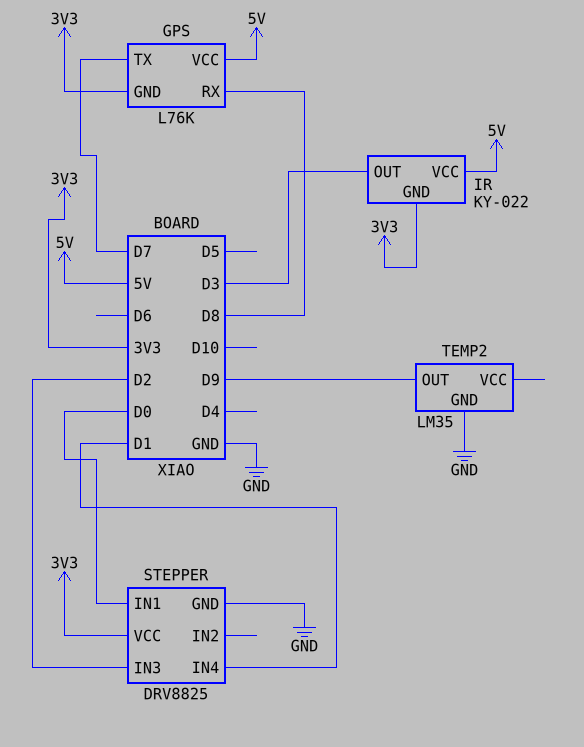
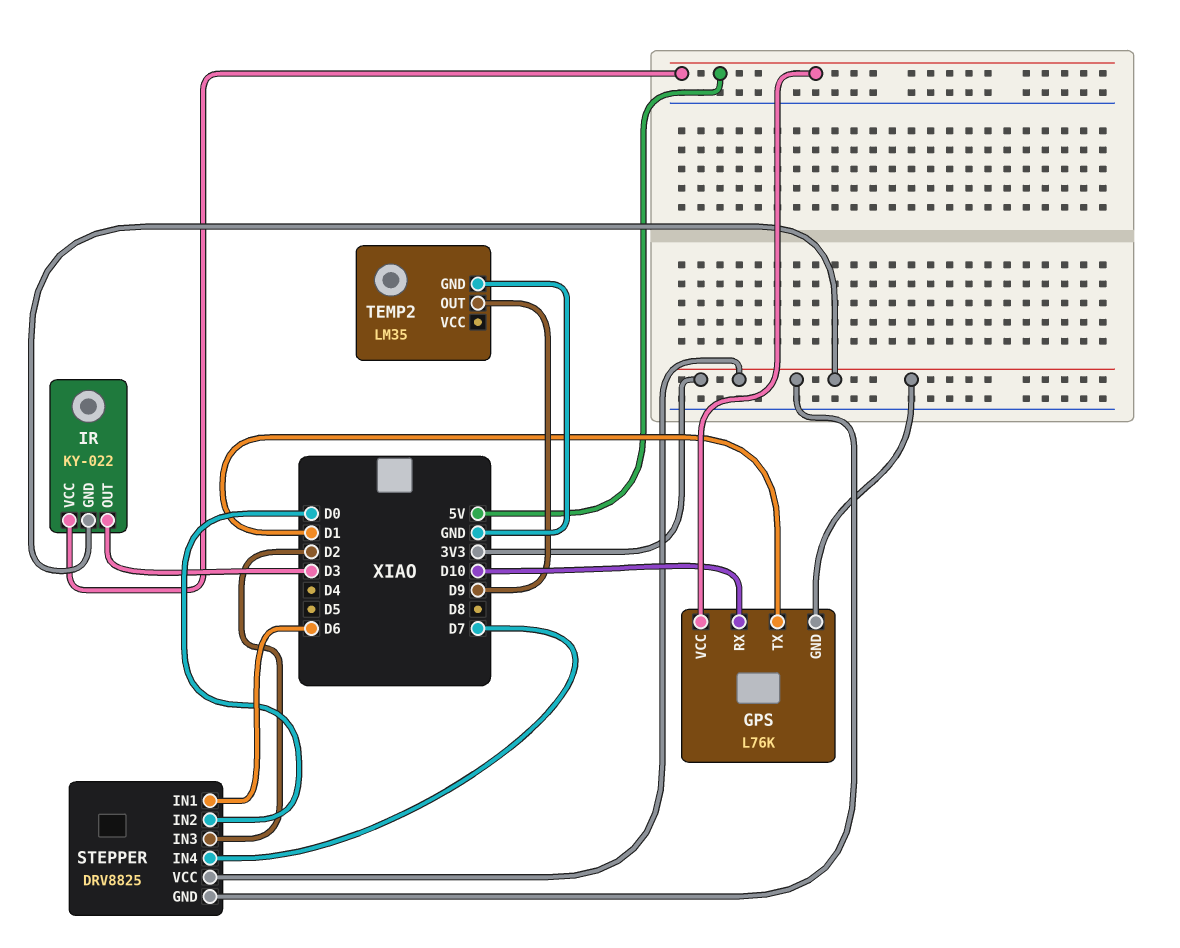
GPS pin RX: D8 -> D10
GPS pin TX: D7 -> D1
STEPPER pin GND: GND -> 3V3
STEPPER pin IN1: D0 -> D6
STEPPER pin IN2: none -> D0
STEPPER pin IN4: D1 -> D7

